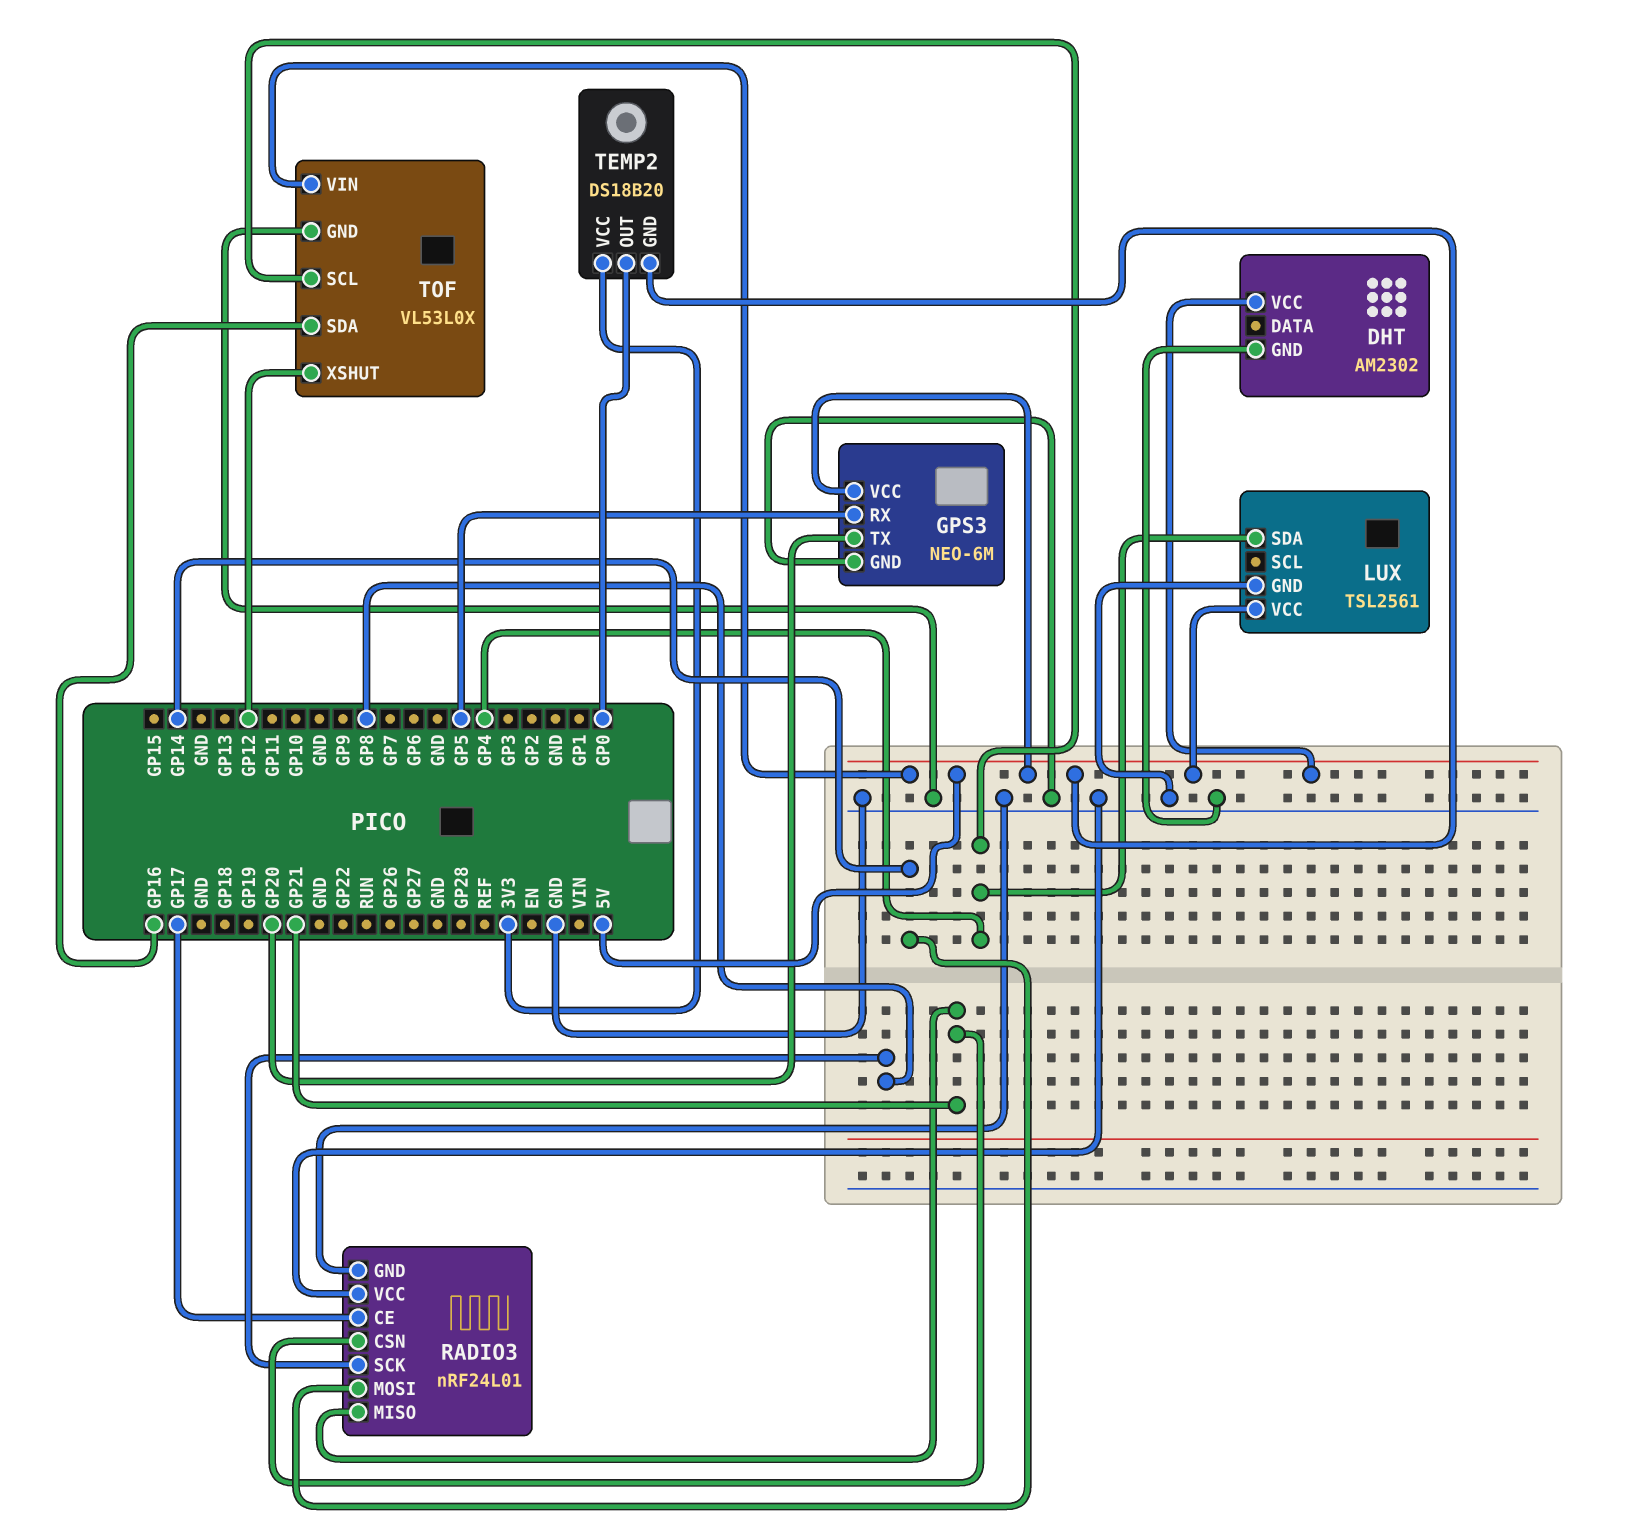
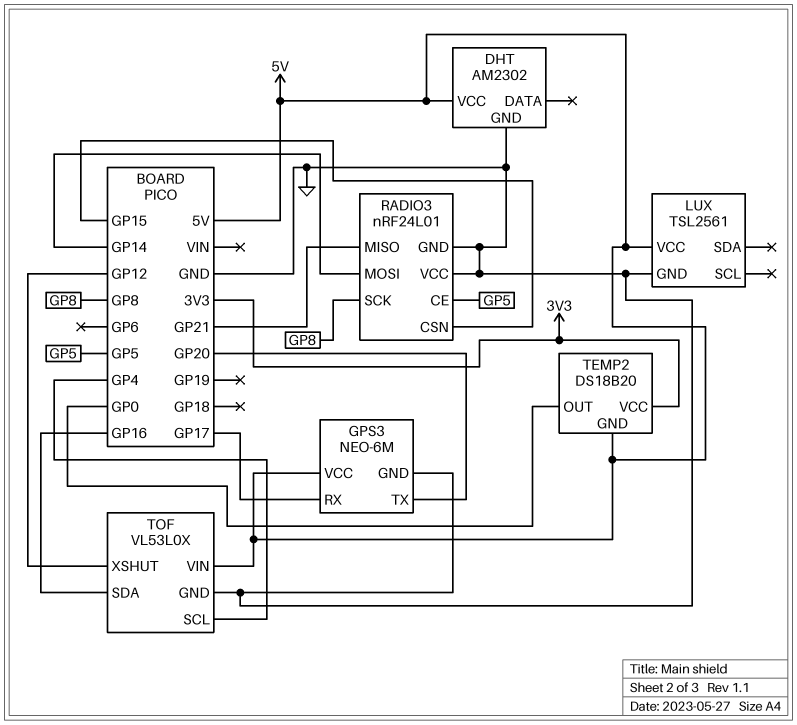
GPS3 pin RX: GP5 -> GP17
LUX pin SDA: GP4 -> none
RADIO3 pin CE: GP17 -> GP5
RADIO3 pin CSN: GP21 -> GP15

